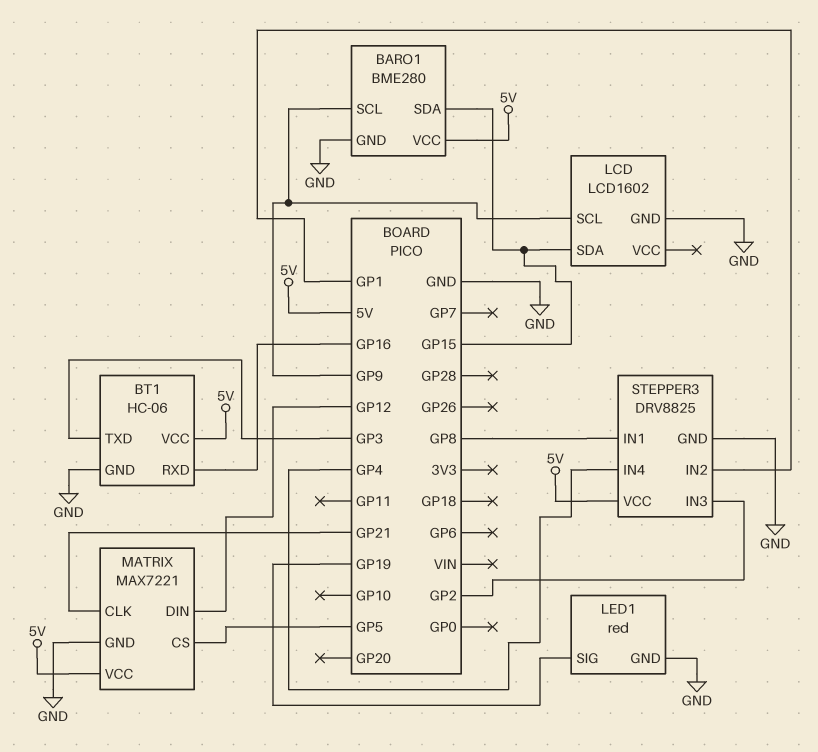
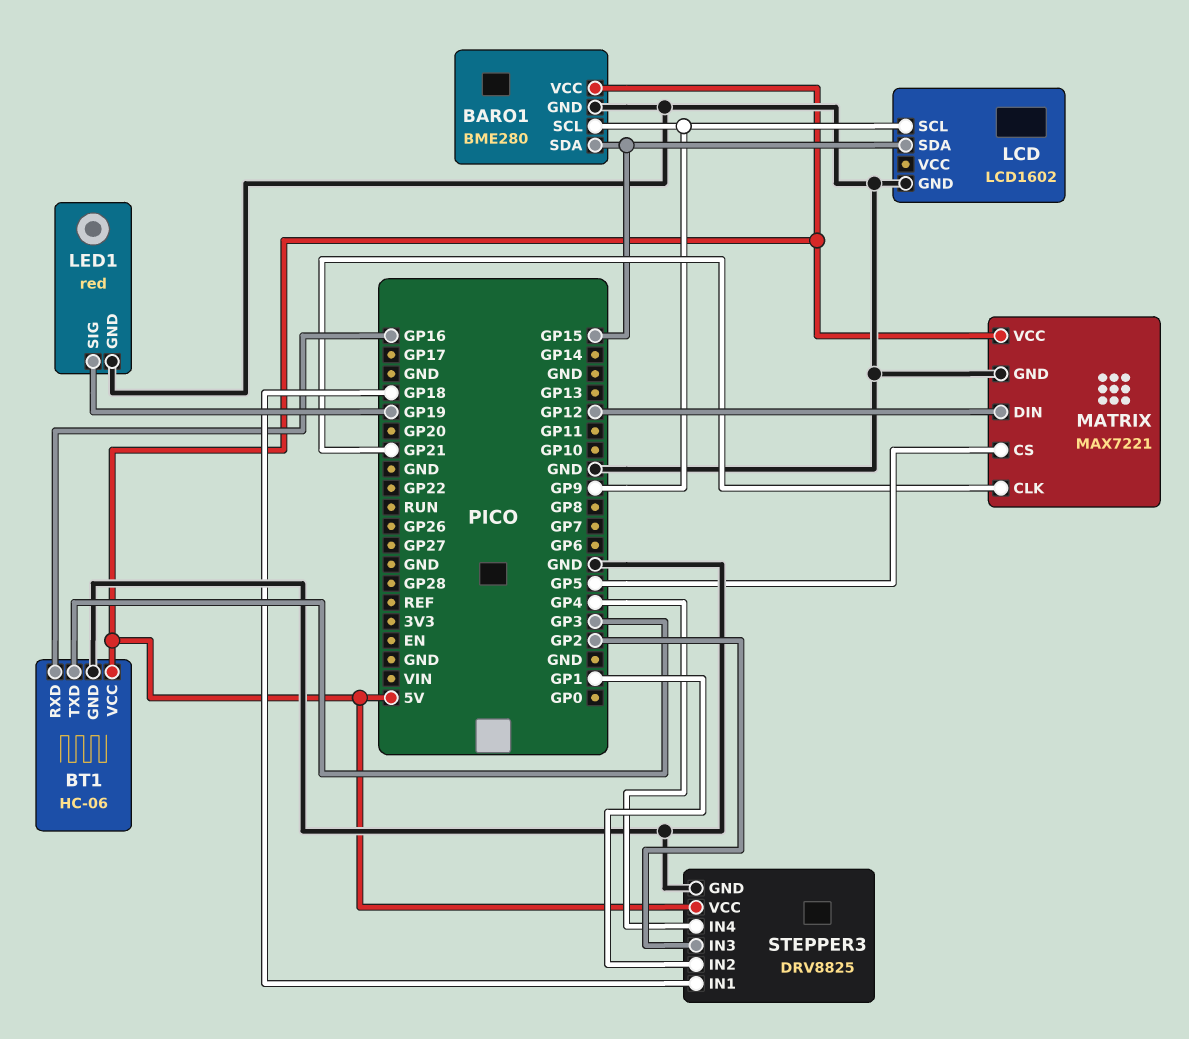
STEPPER3 pin IN1: GP8 -> GP18

